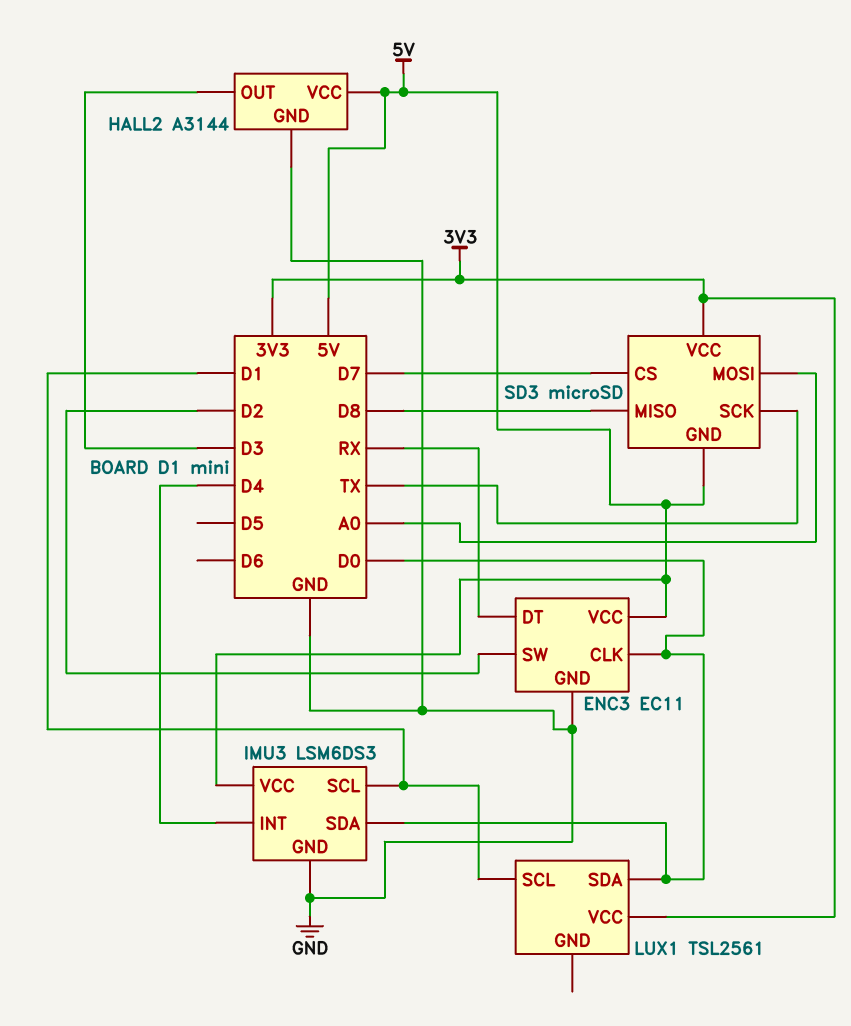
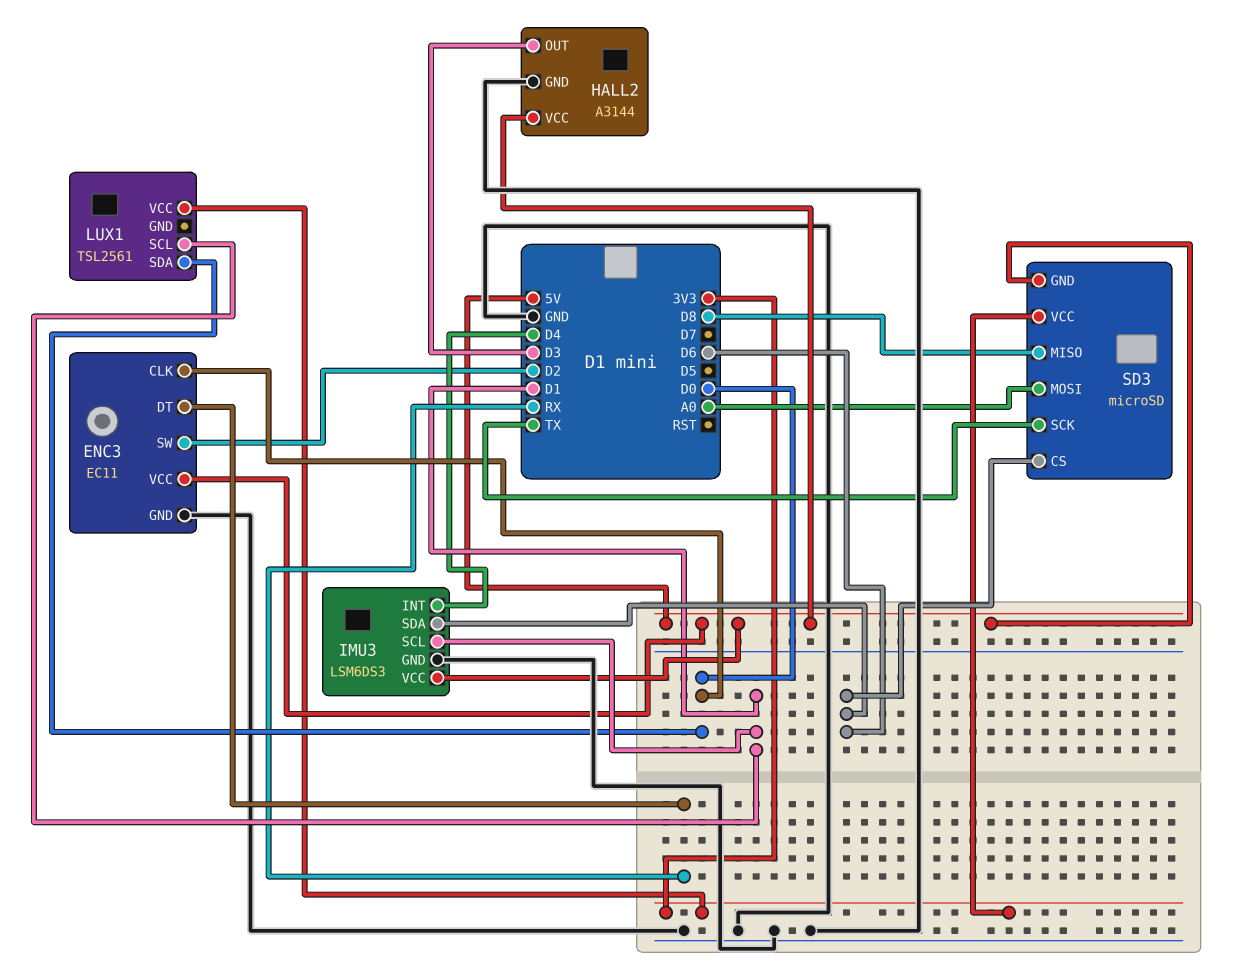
IMU3 pin SDA: D0 -> D6
SD3 pin CS: D7 -> D6

